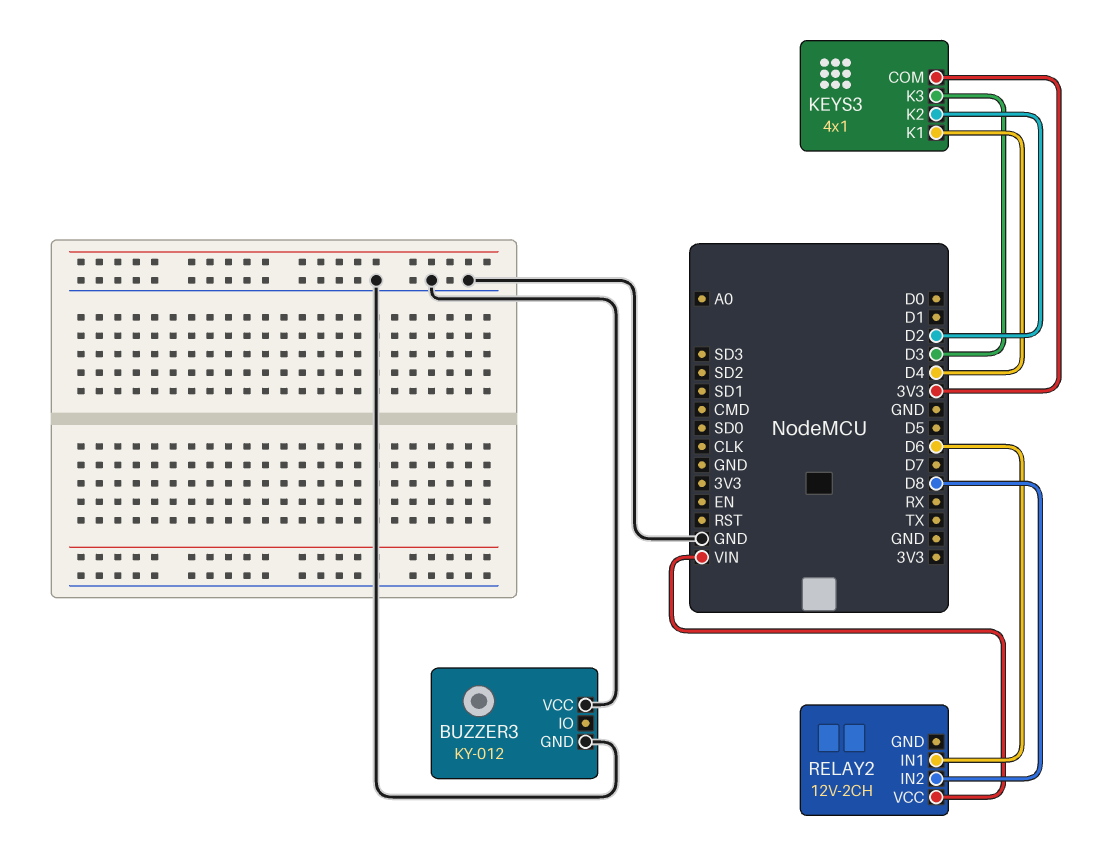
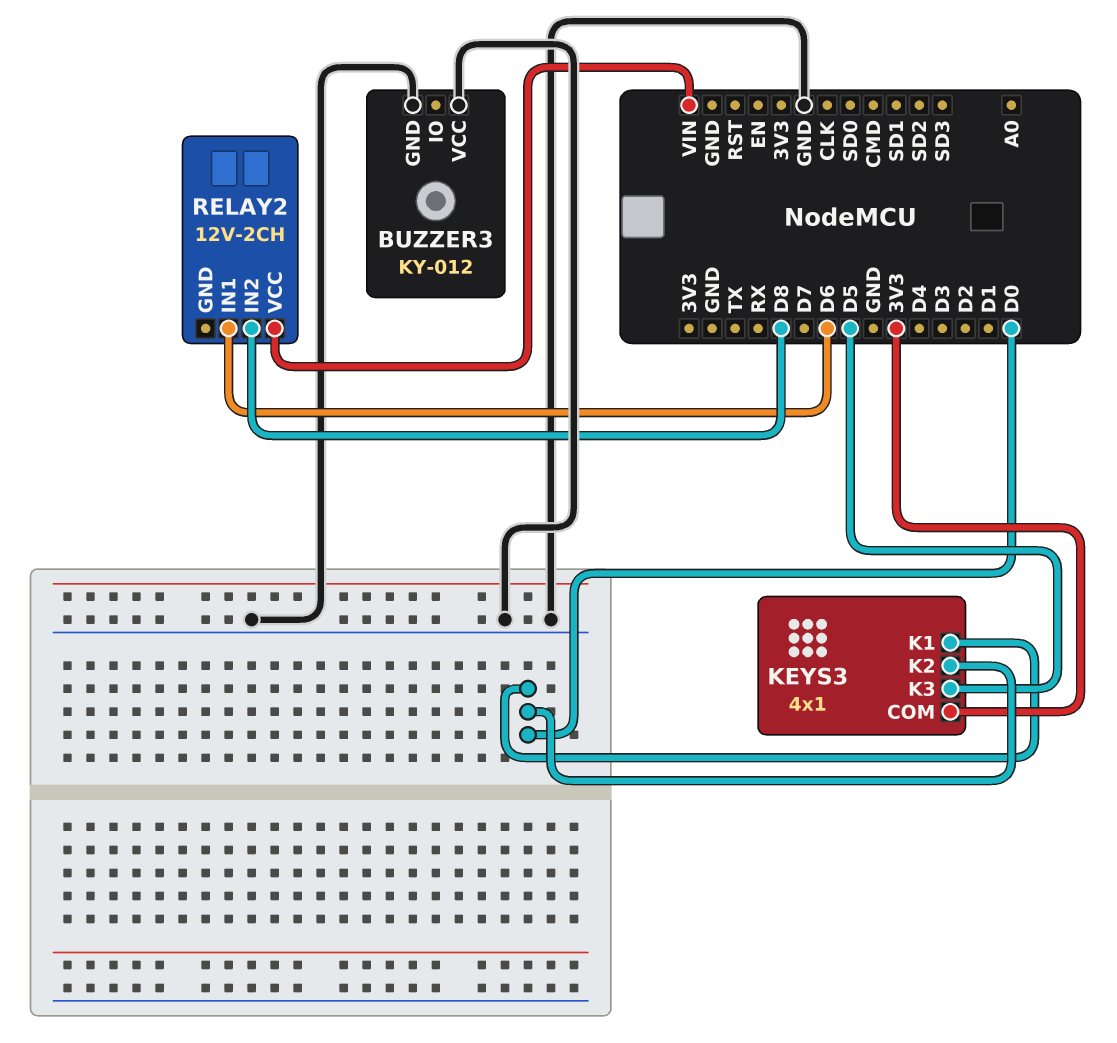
KEYS3 pin K1: D4 -> D0
KEYS3 pin K2: D2 -> D0
KEYS3 pin K3: D3 -> D5

